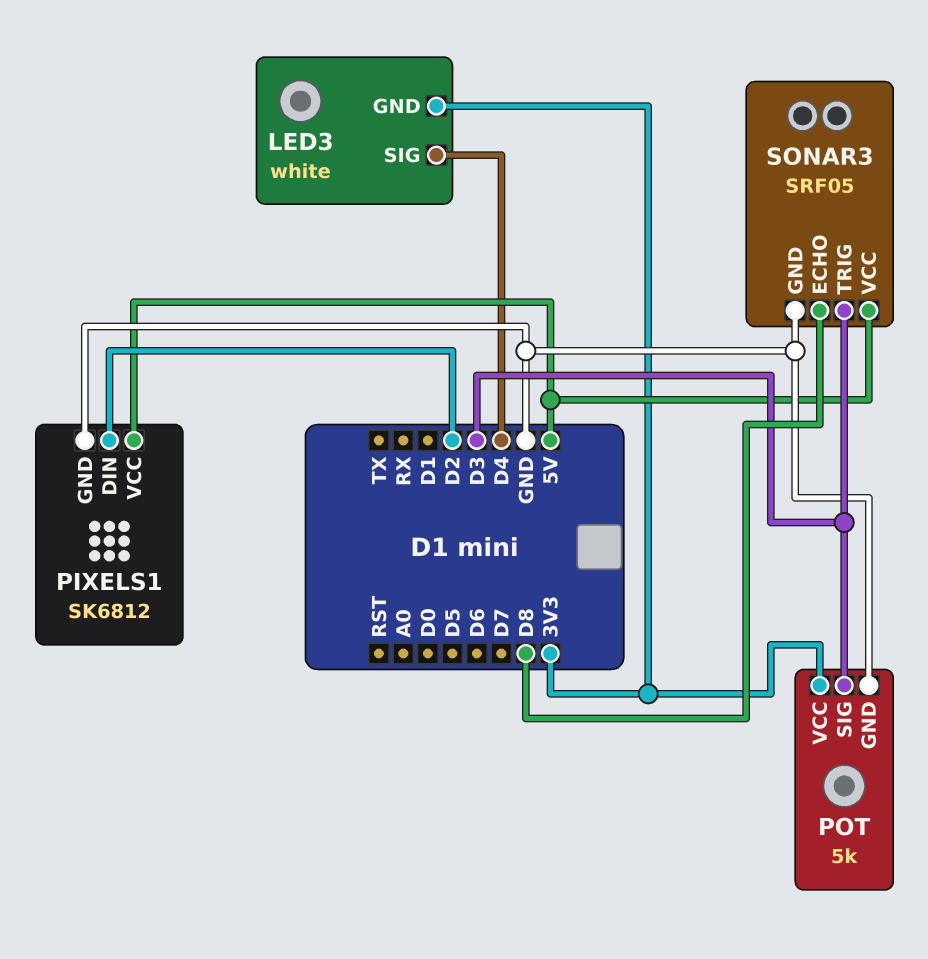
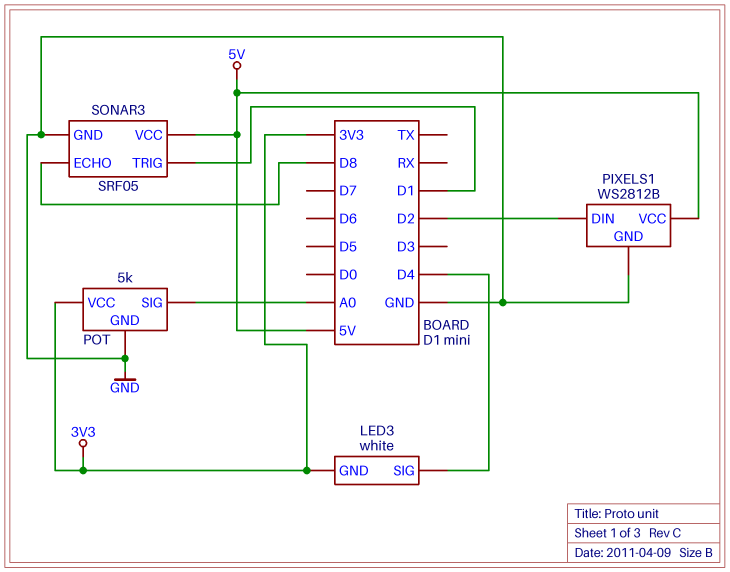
PIXELS1: SK6812 -> WS2812B
POT pin SIG: D3 -> A0
SONAR3 pin TRIG: D3 -> D1

